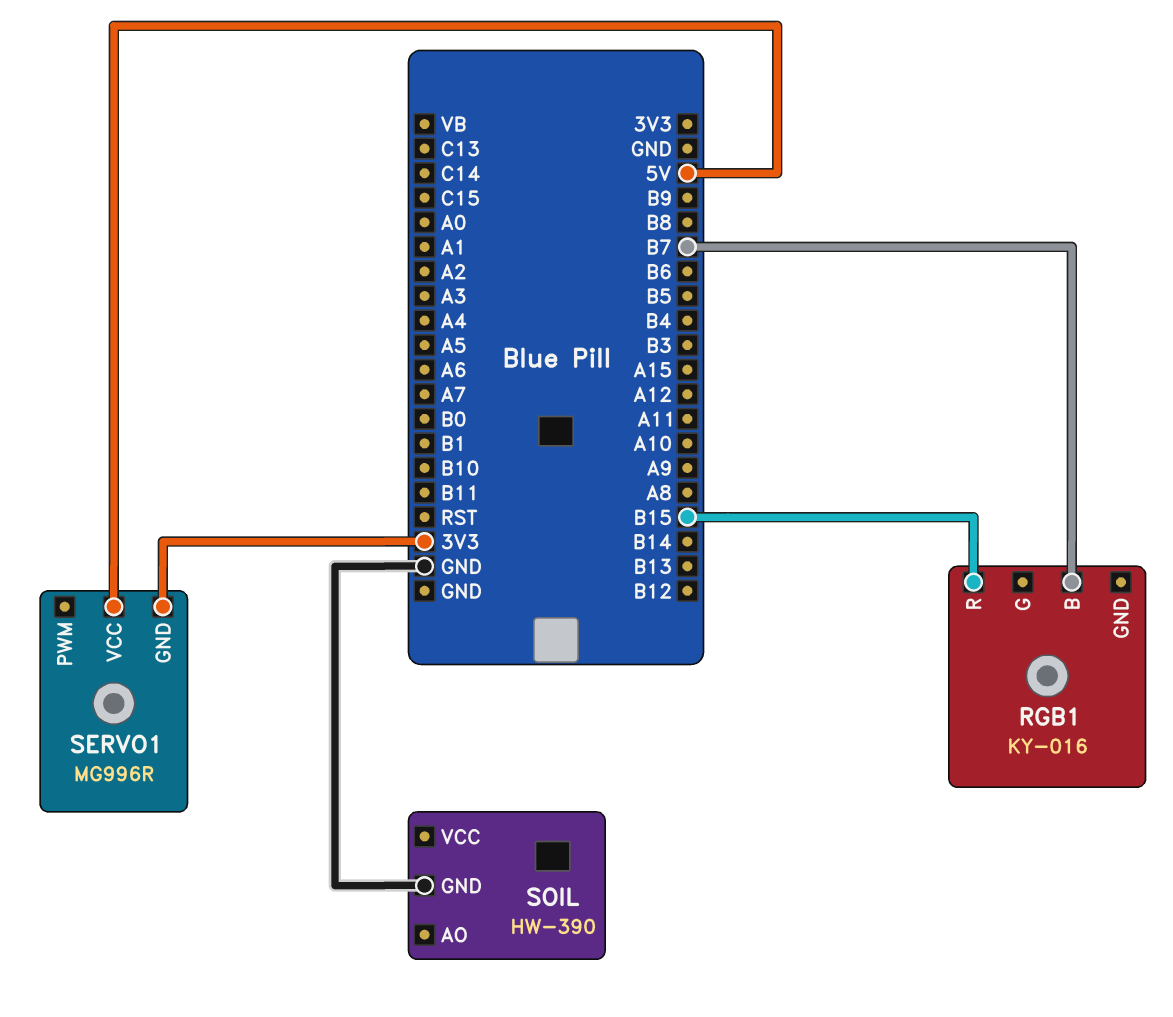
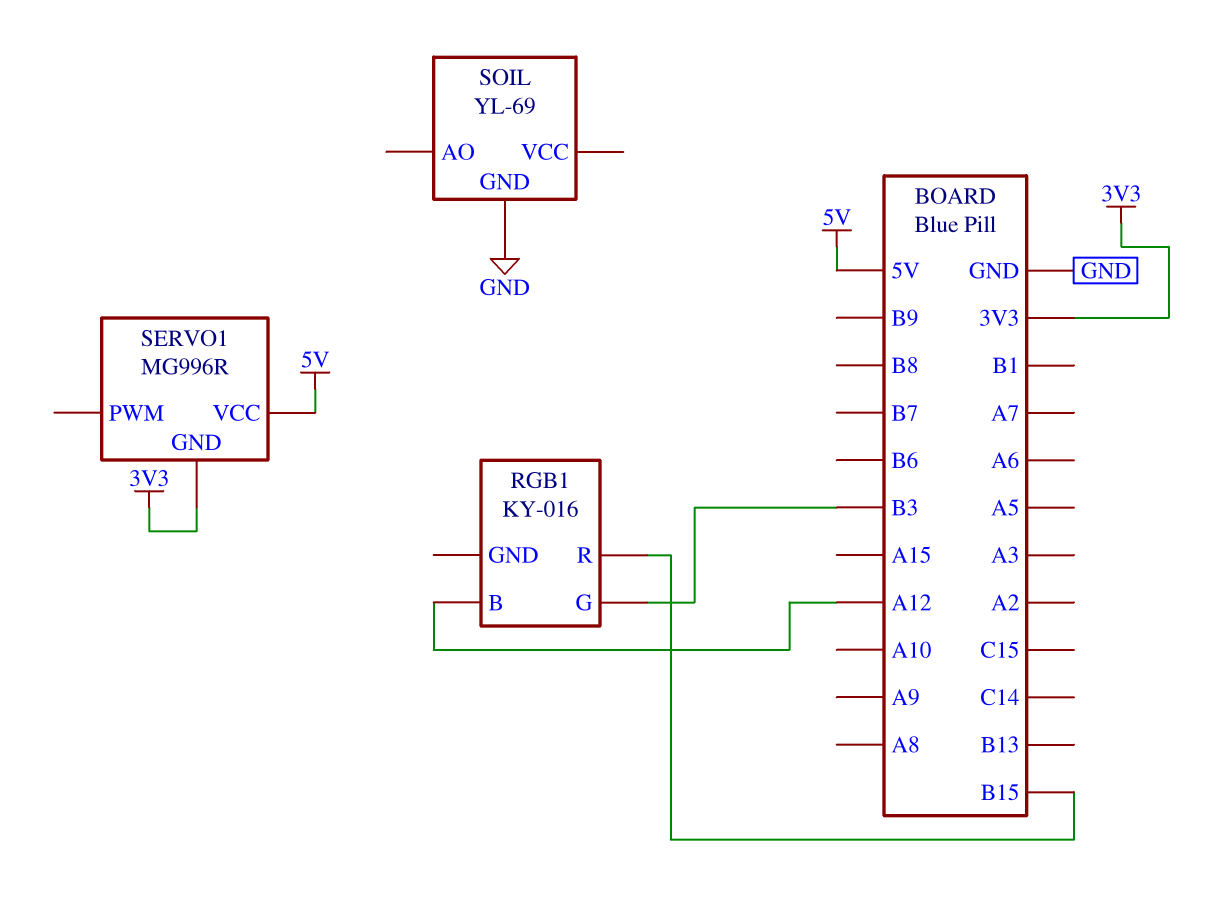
RGB1 pin B: B7 -> A12
RGB1 pin G: none -> B3
SOIL: HW-390 -> YL-69

